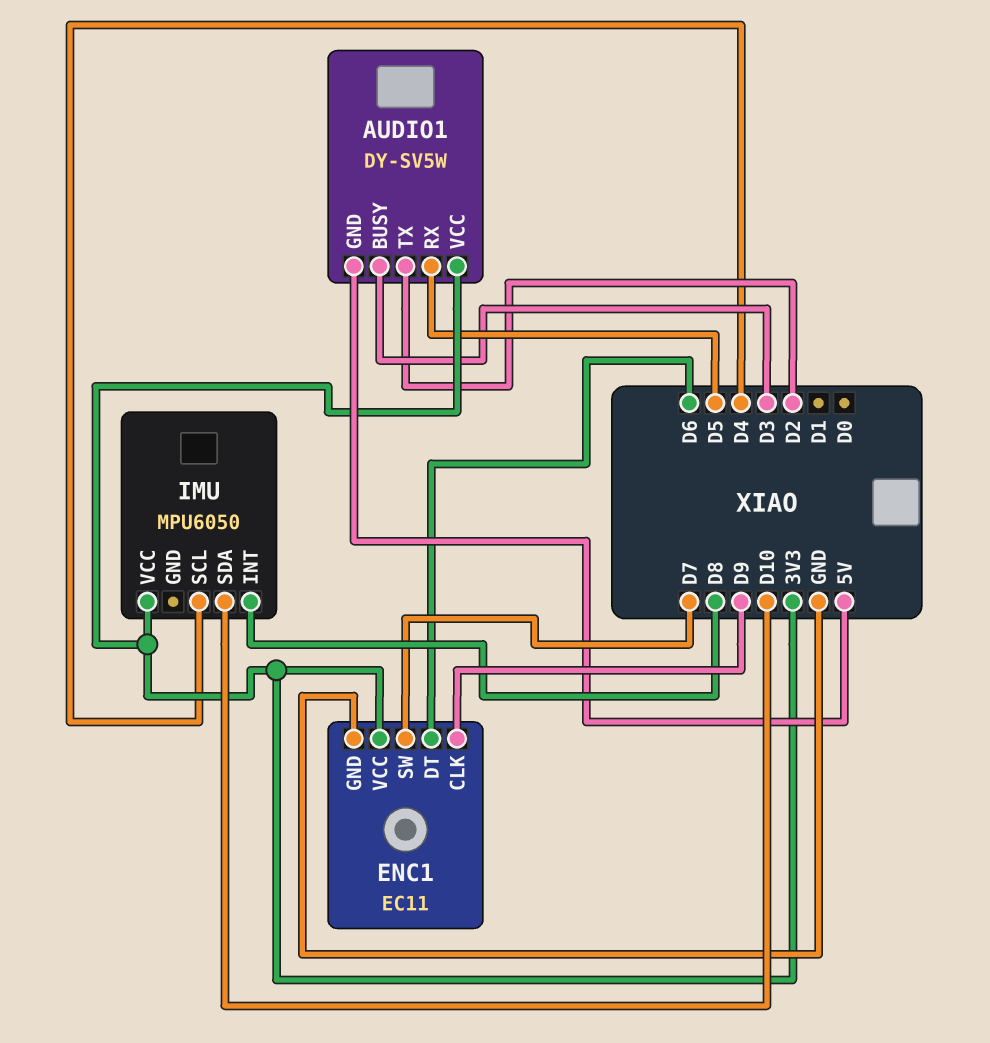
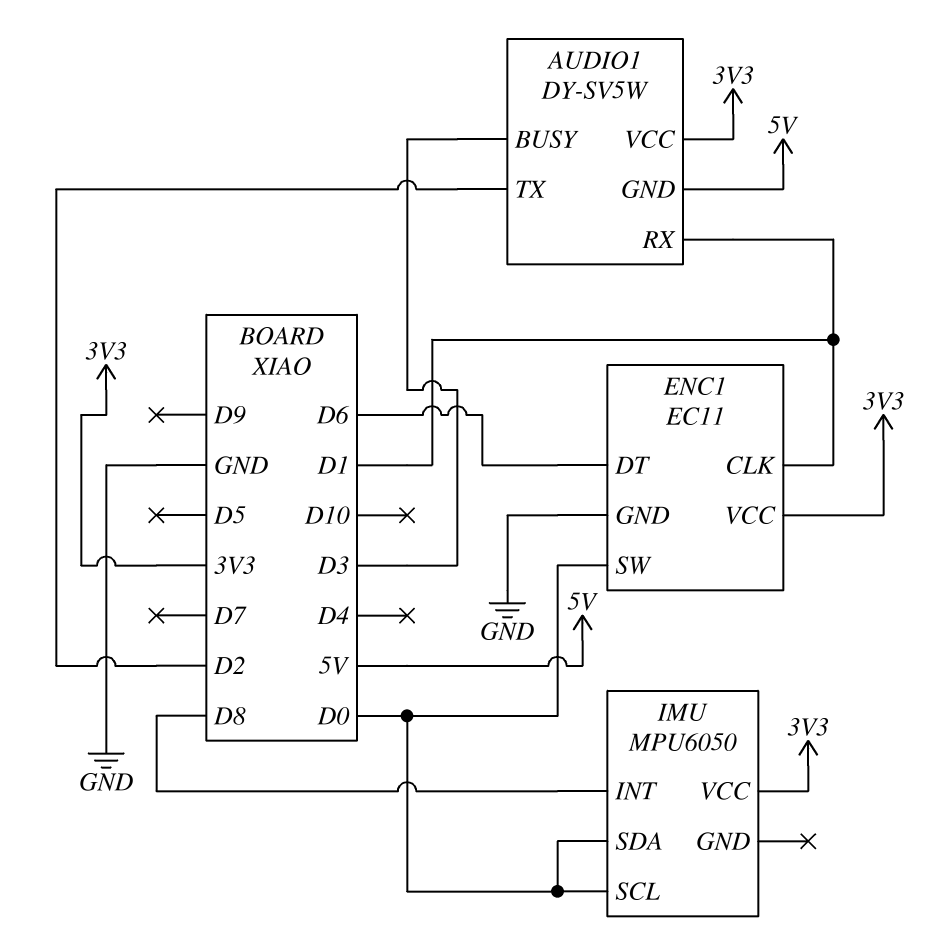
AUDIO1 pin RX: D5 -> D1
ENC1 pin CLK: D9 -> D1
ENC1 pin SW: D7 -> D0
IMU pin SCL: D4 -> D0
IMU pin SDA: D10 -> D0

